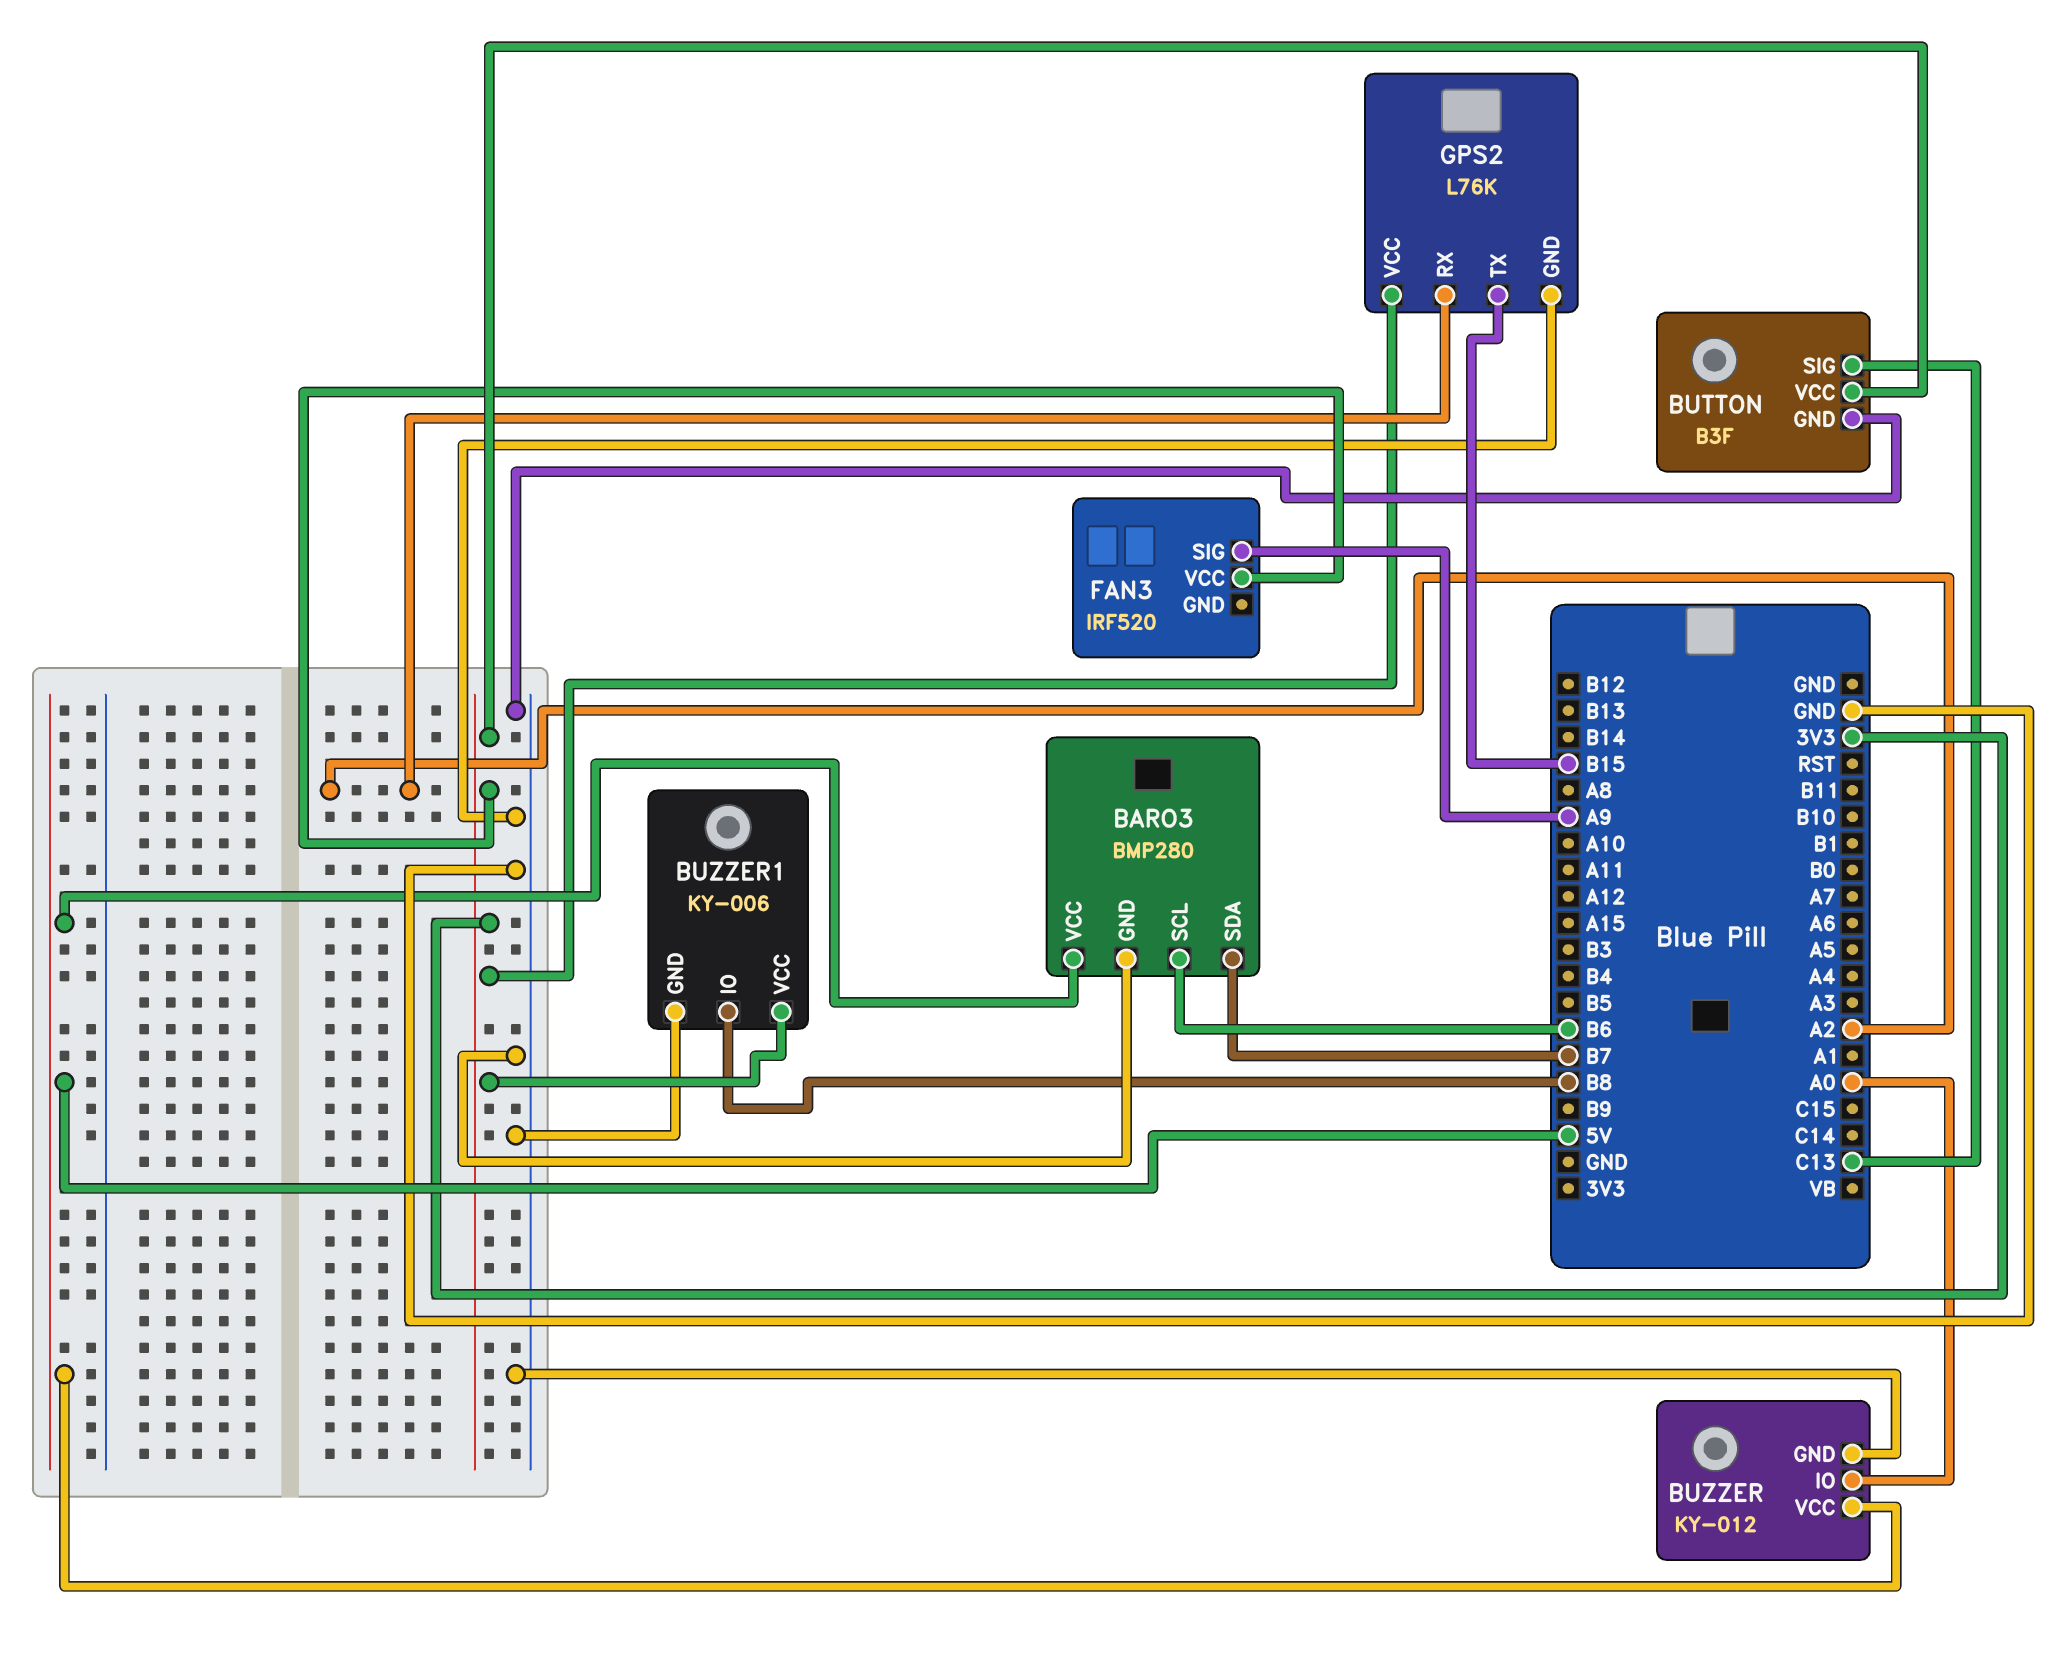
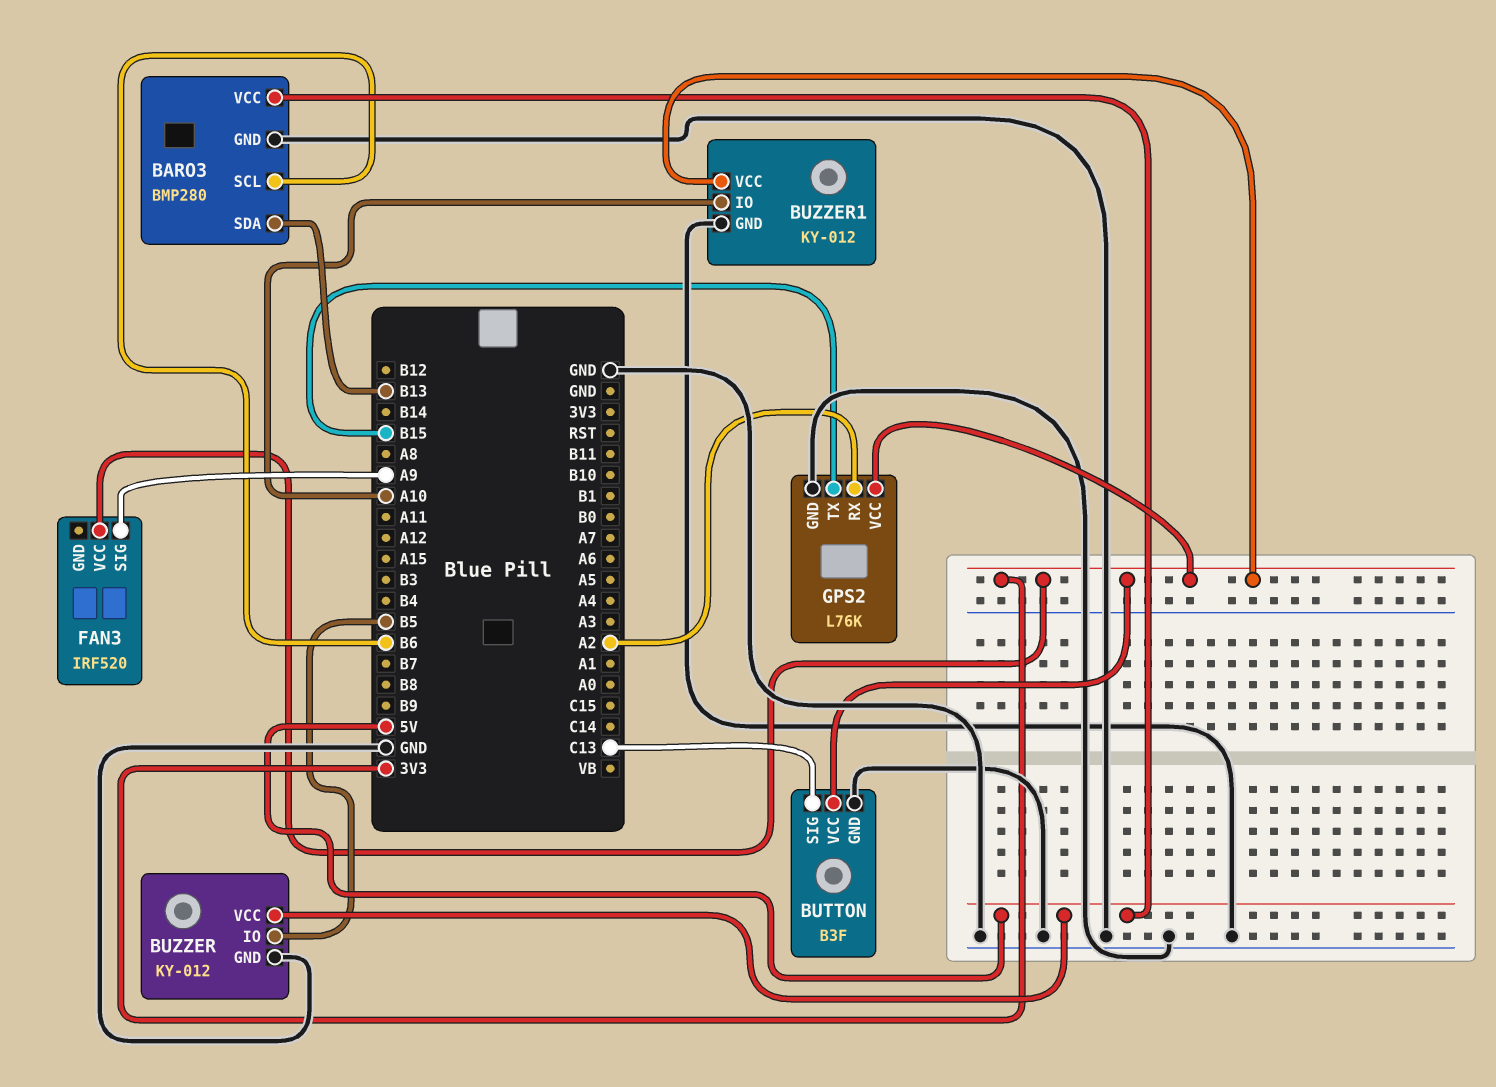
BARO3 pin SDA: B7 -> B13
BUZZER pin IO: A0 -> B5
BUZZER1: KY-006 -> KY-012
BUZZER1 pin IO: B8 -> A10

